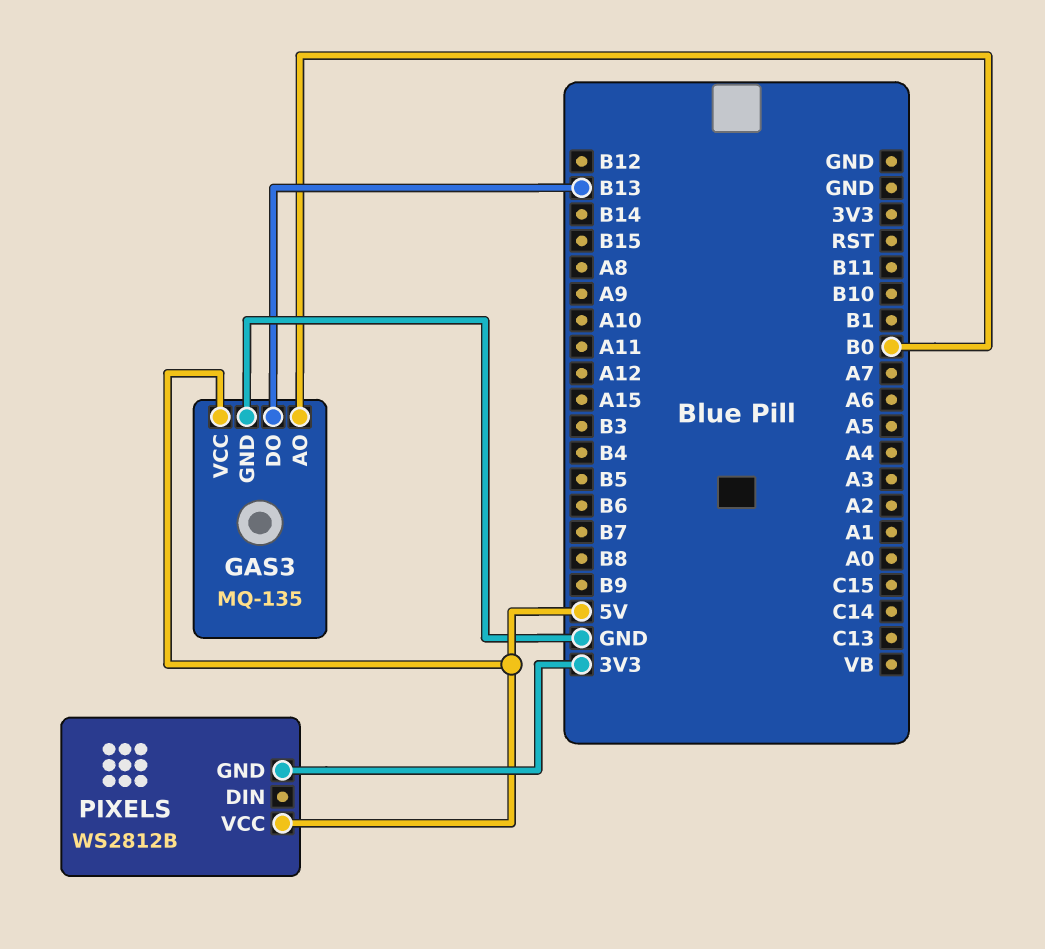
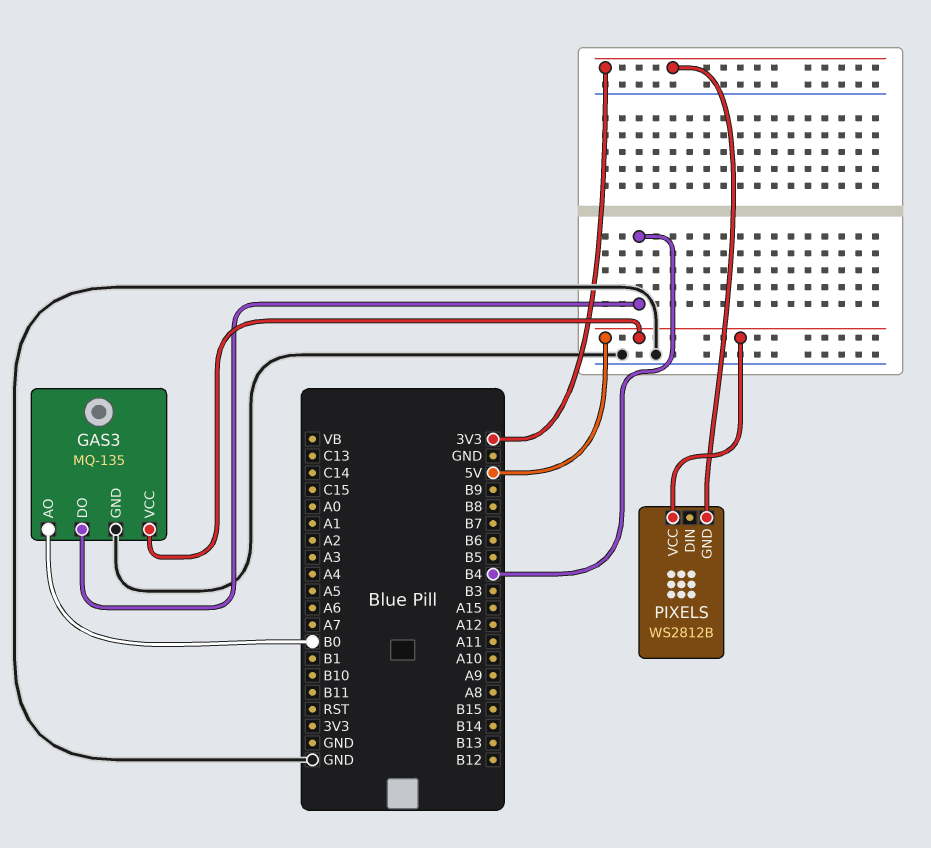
GAS3 pin DO: B13 -> B4

